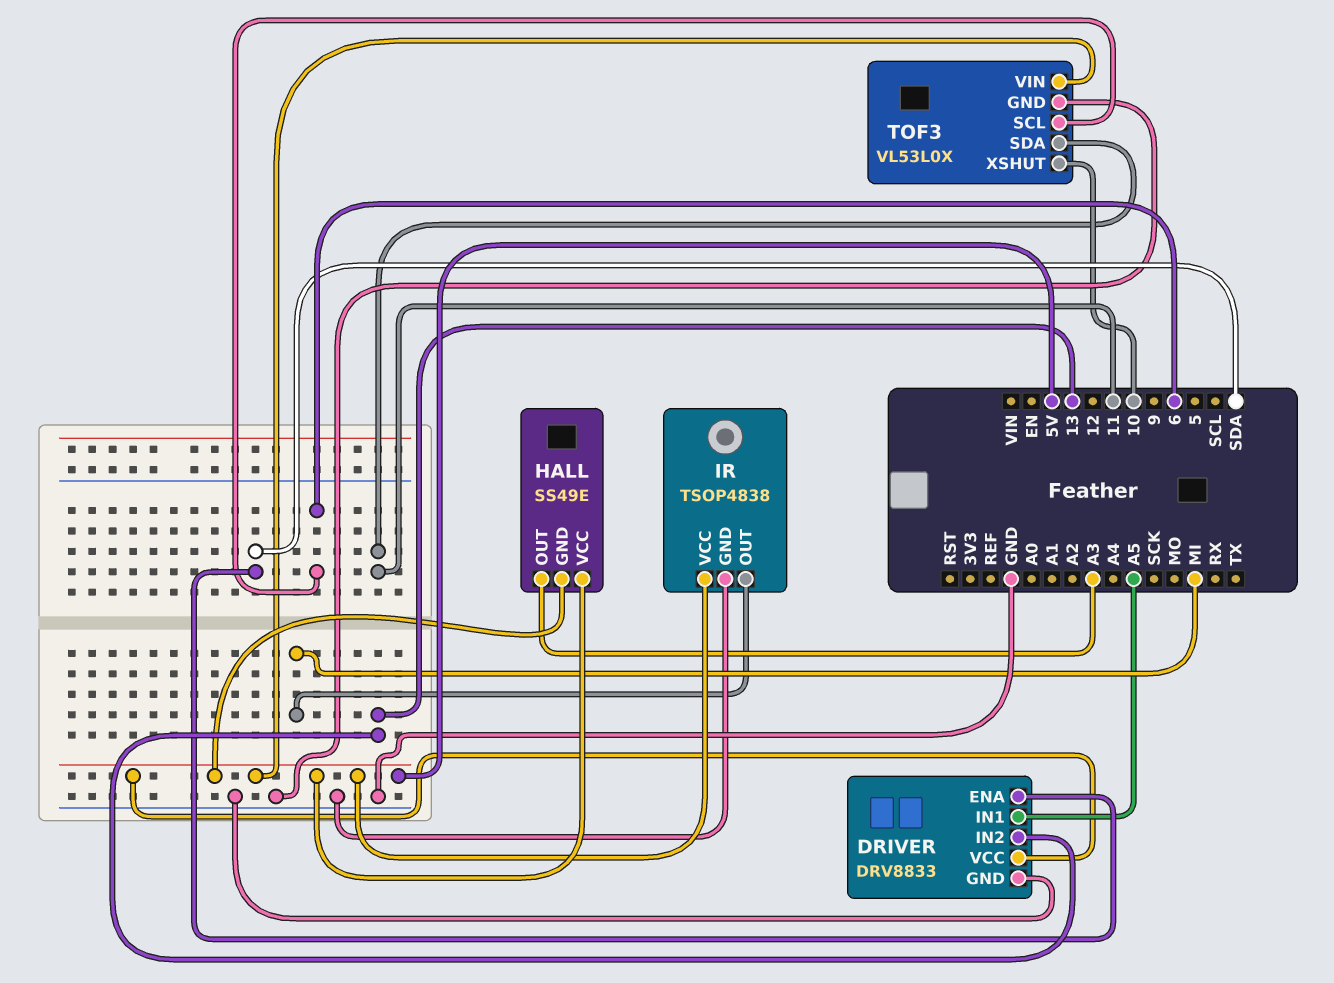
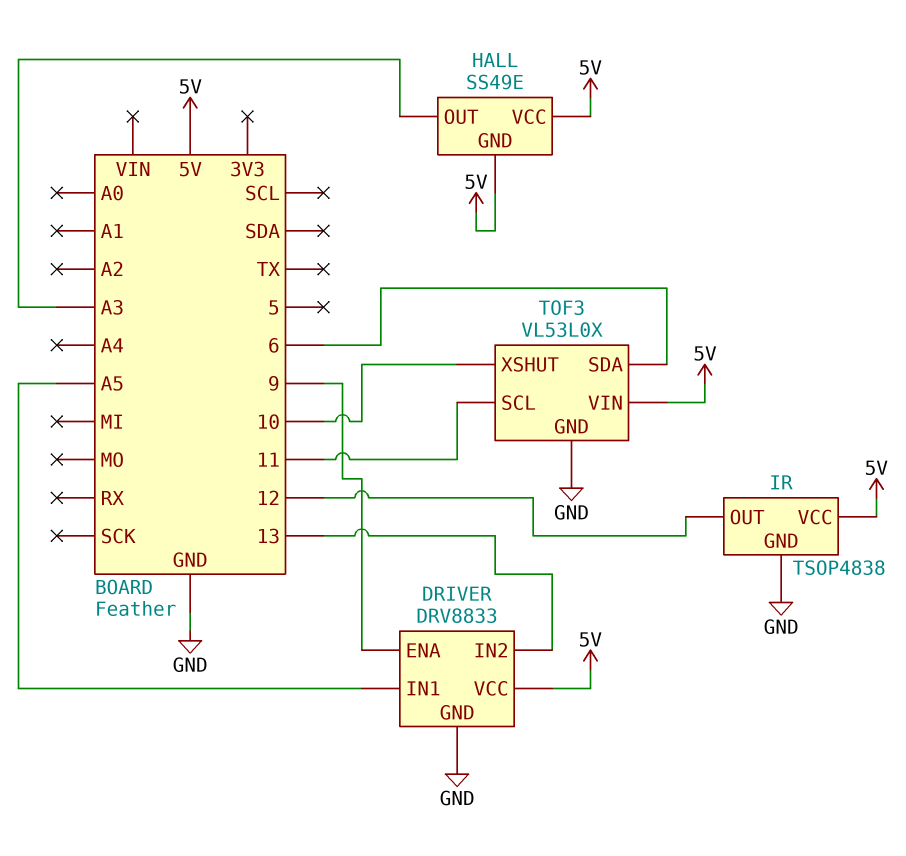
DRIVER pin ENA: SDA -> 9
IR pin OUT: MI -> 12
TOF3 pin SCL: 6 -> 11
TOF3 pin SDA: 11 -> 6

